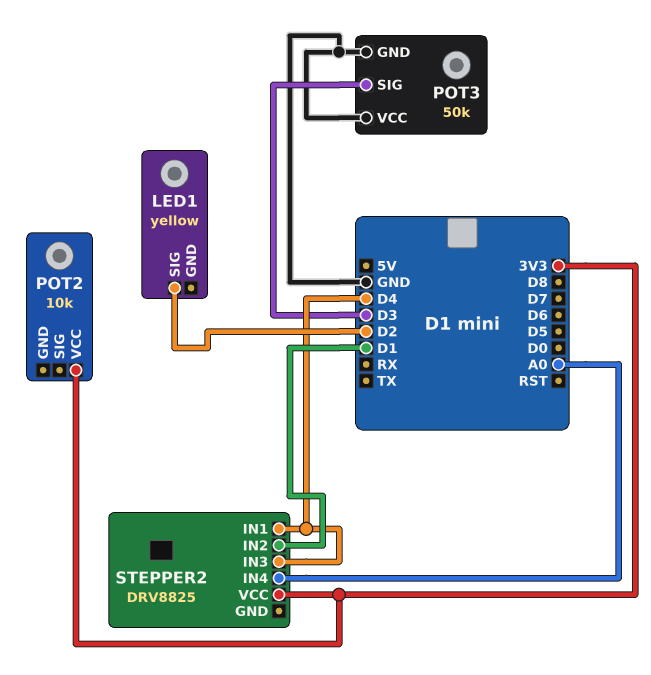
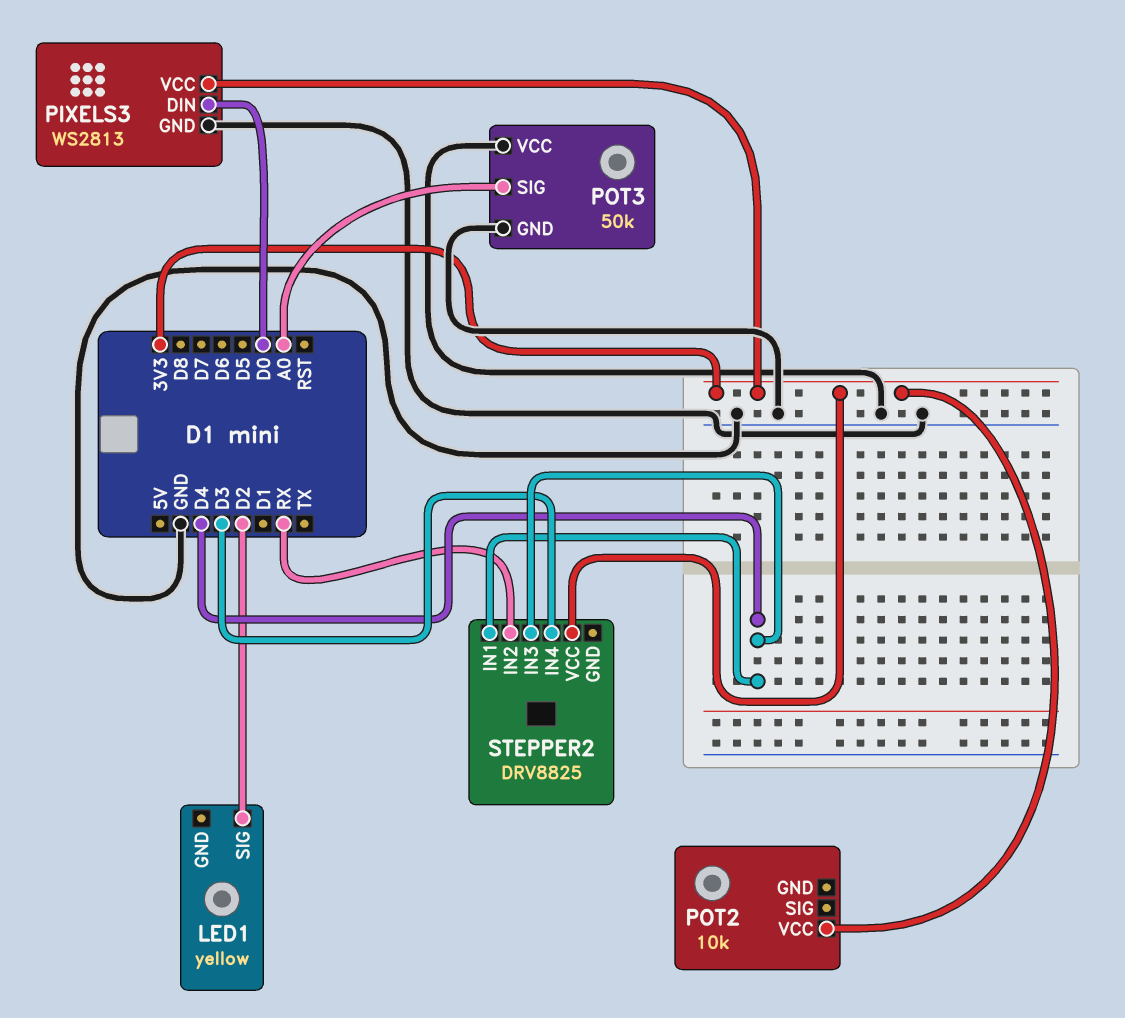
PIXELS3: none -> WS2813
PIXELS3 pin DIN: none -> D0
PIXELS3 pin GND: none -> GND
PIXELS3 pin VCC: none -> 3V3
POT3 pin SIG: D3 -> A0
STEPPER2 pin IN2: D1 -> RX
STEPPER2 pin IN4: A0 -> D3

